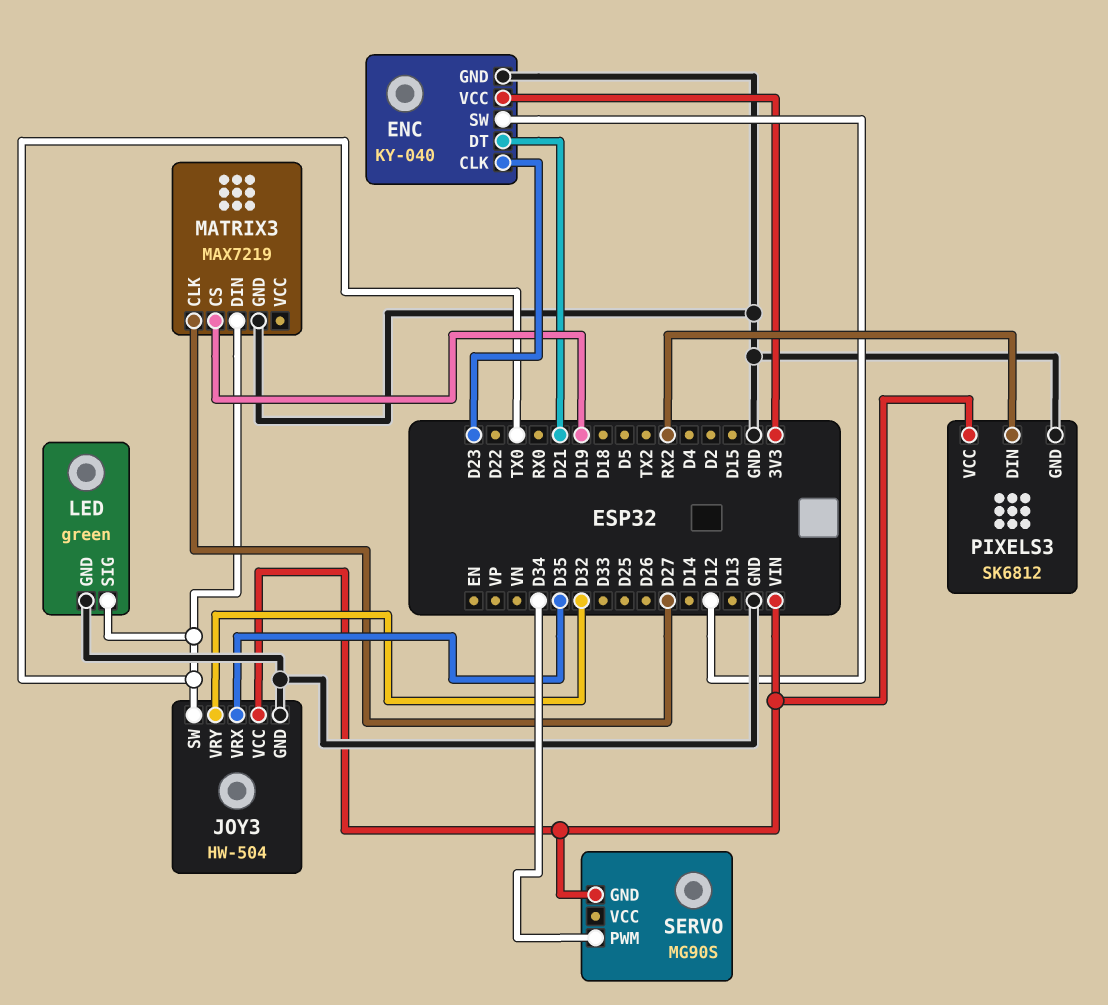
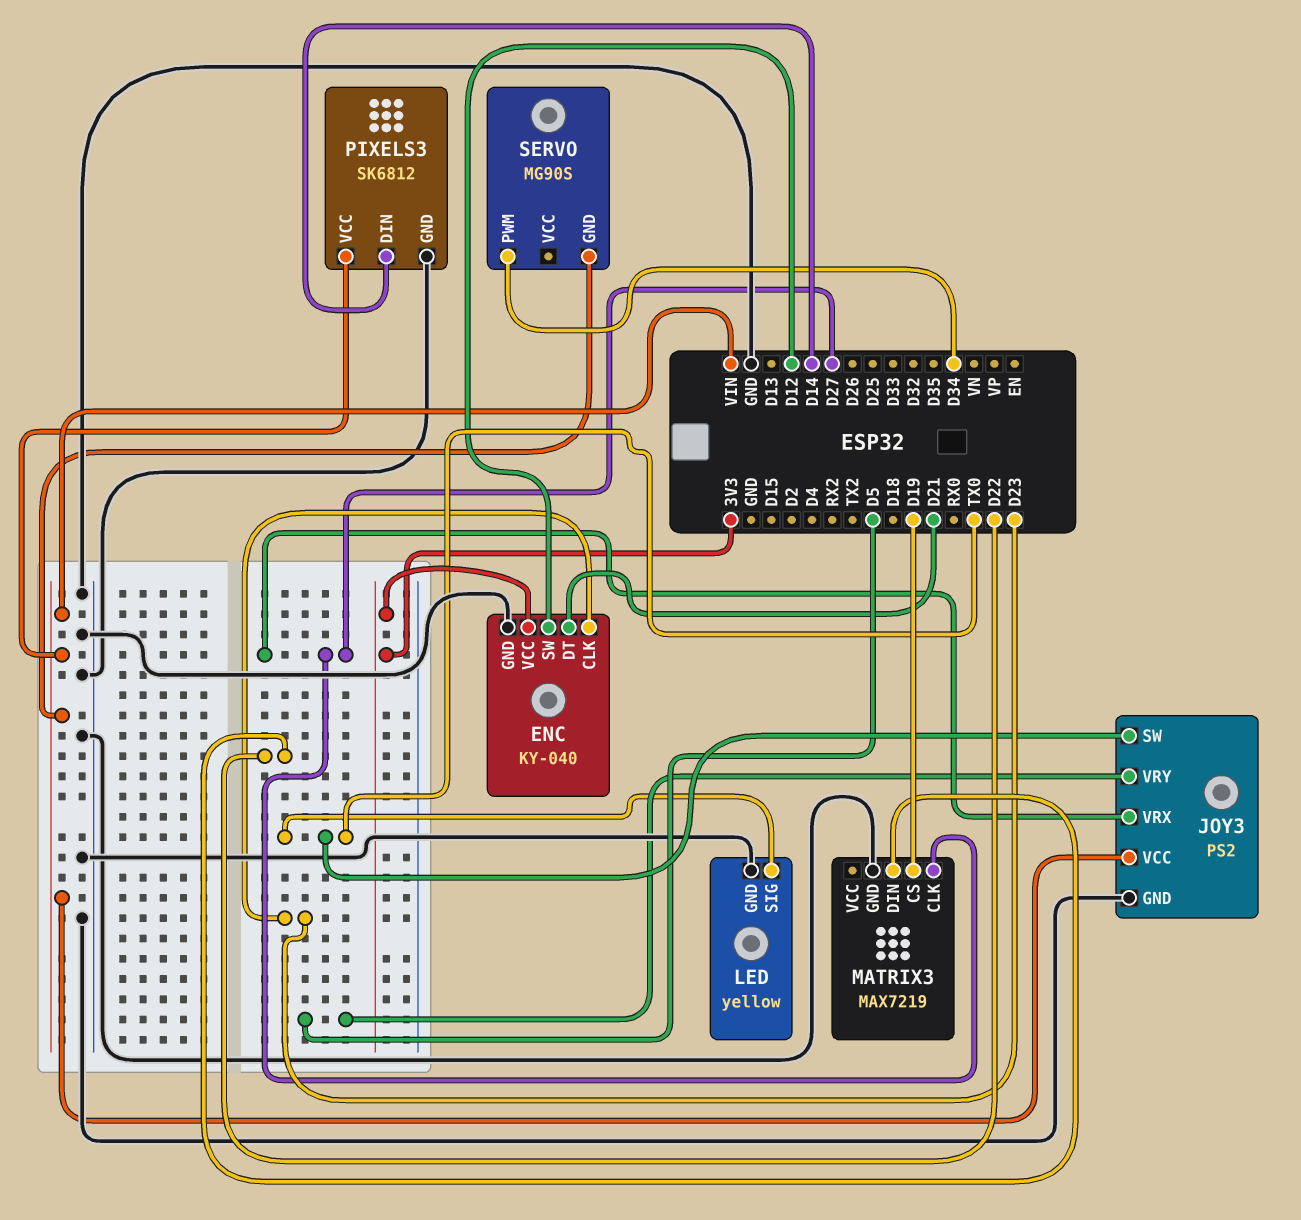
JOY3: HW-504 -> PS2
JOY3 pin VRX: D35 -> D27
JOY3 pin VRY: D32 -> D5
LED: green -> yellow
MATRIX3 pin DIN: TX0 -> D22
PIXELS3 pin DIN: RX2 -> D14

